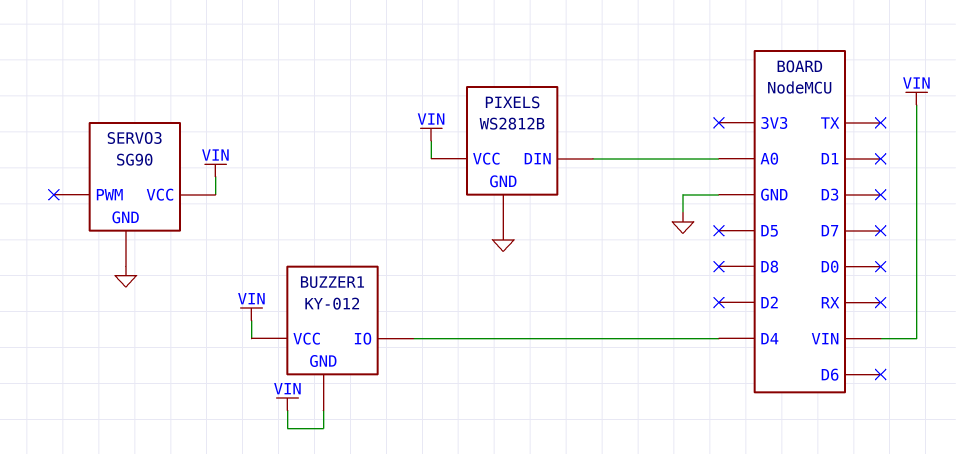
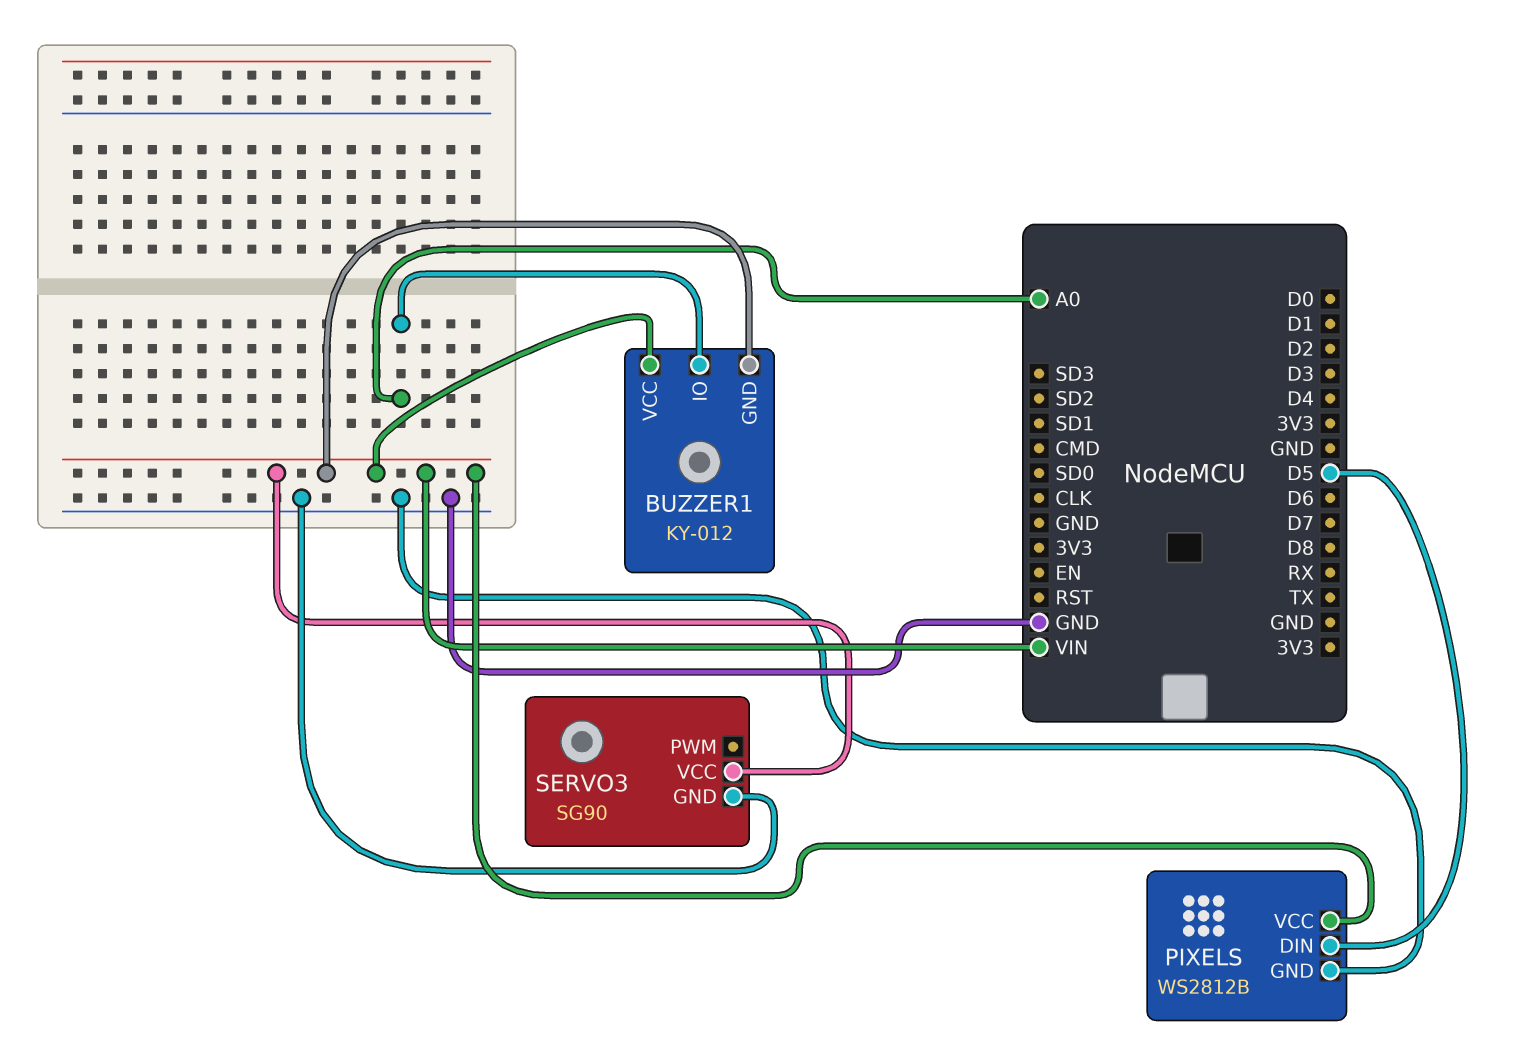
BUZZER1 pin IO: D4 -> A0
PIXELS pin DIN: A0 -> D5

